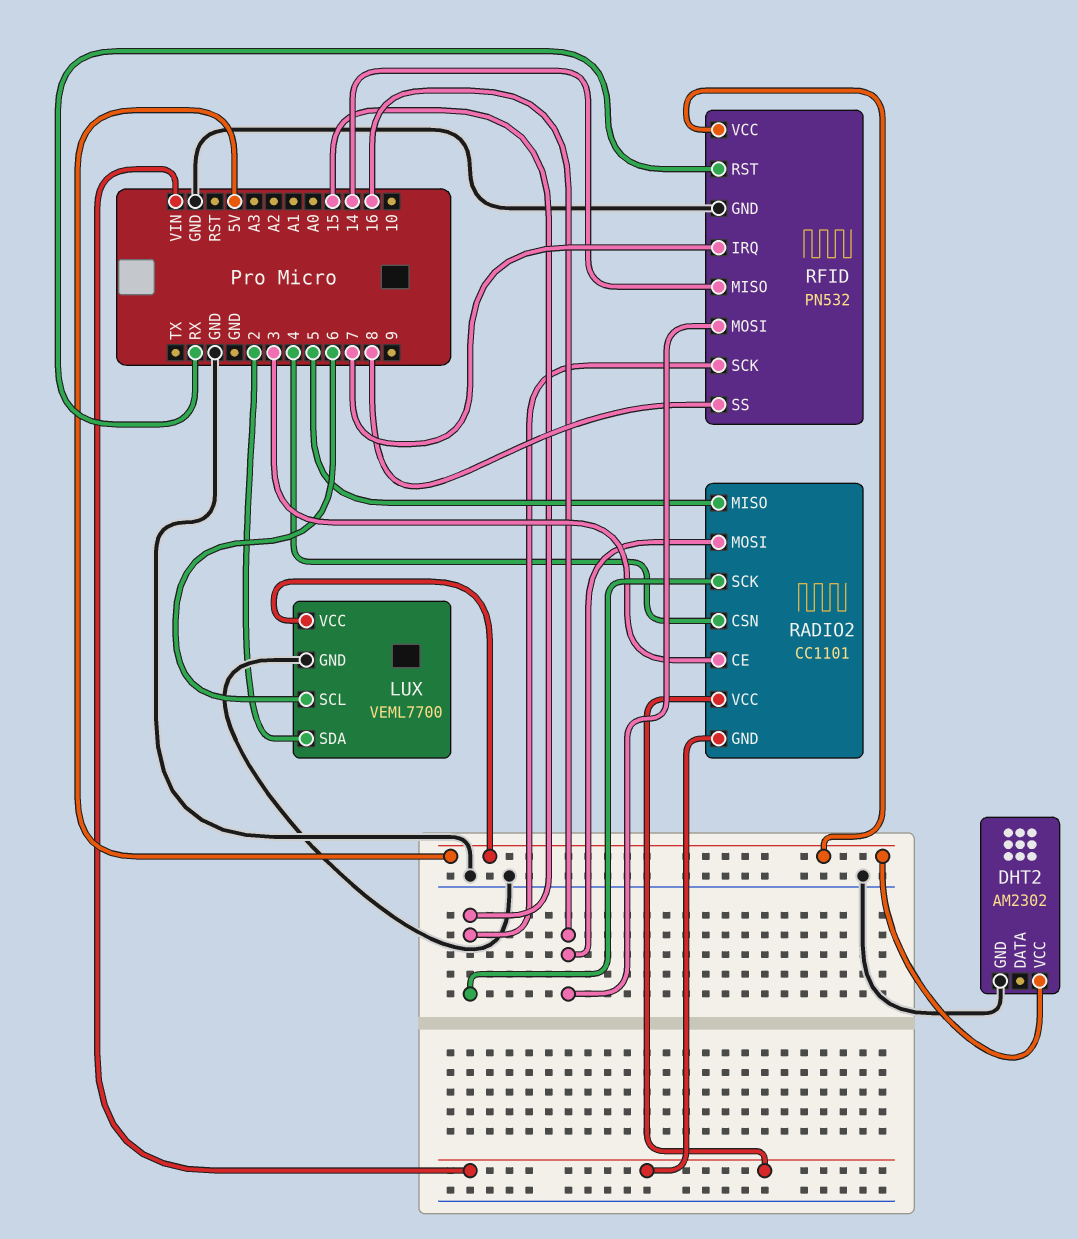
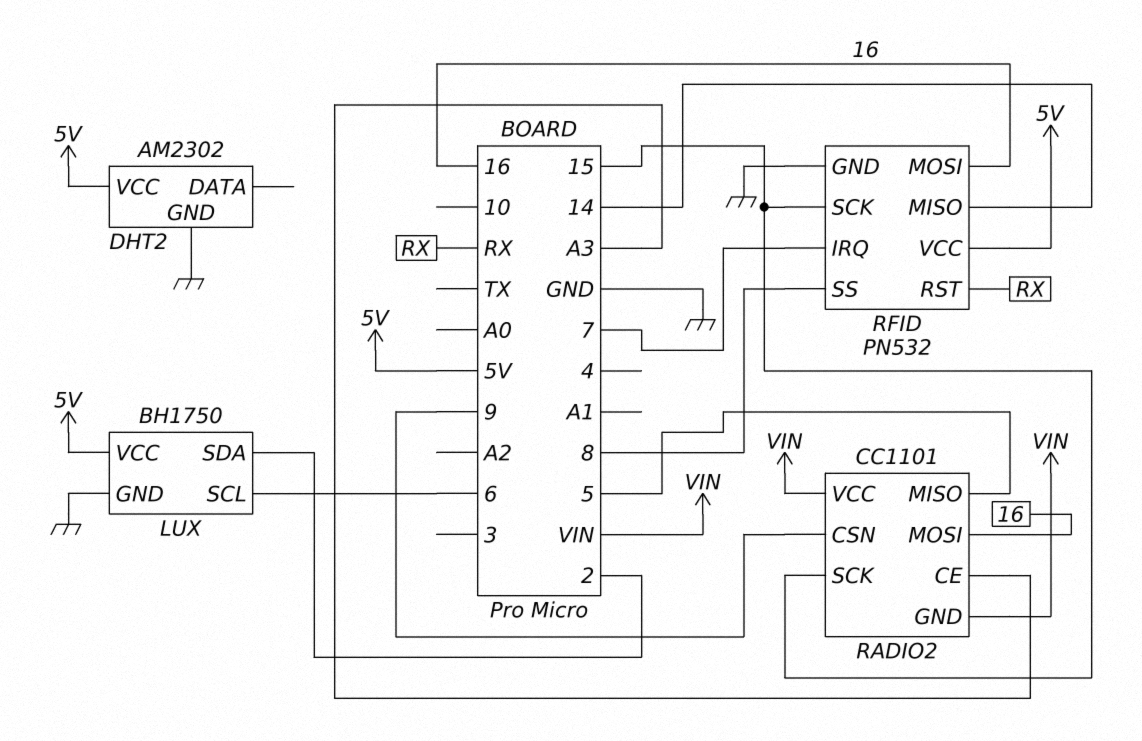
LUX: VEML7700 -> BH1750
RADIO2 pin CE: 3 -> A3
RADIO2 pin CSN: 4 -> 9

